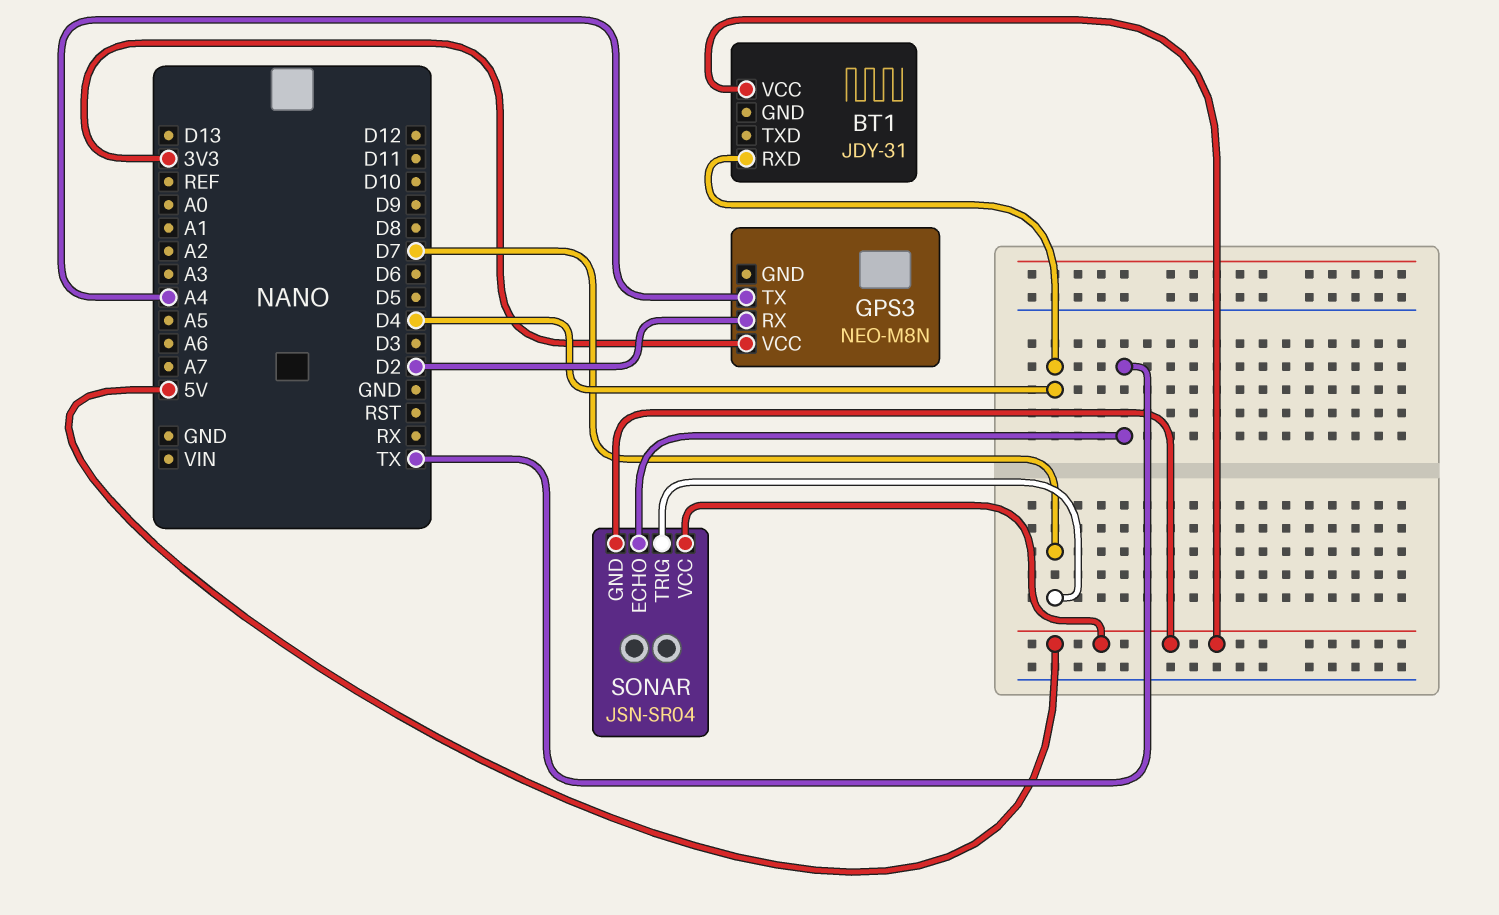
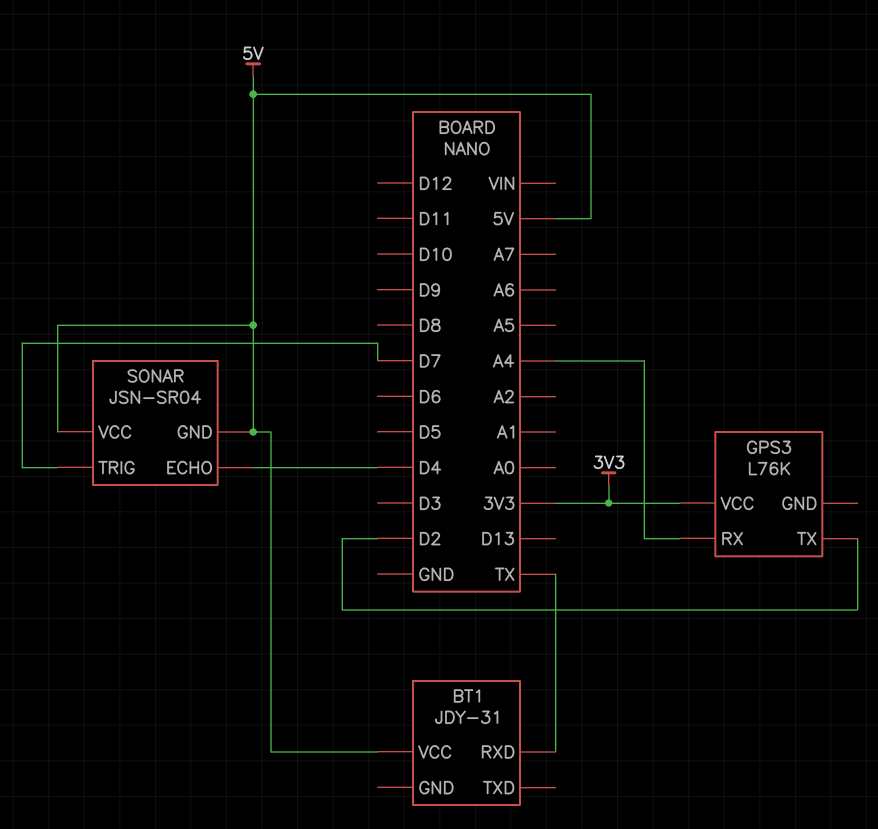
BT1 pin RXD: D4 -> TX
GPS3: NEO-M8N -> L76K
GPS3 pin RX: D2 -> A4
GPS3 pin TX: A4 -> D2
SONAR pin ECHO: TX -> D4

